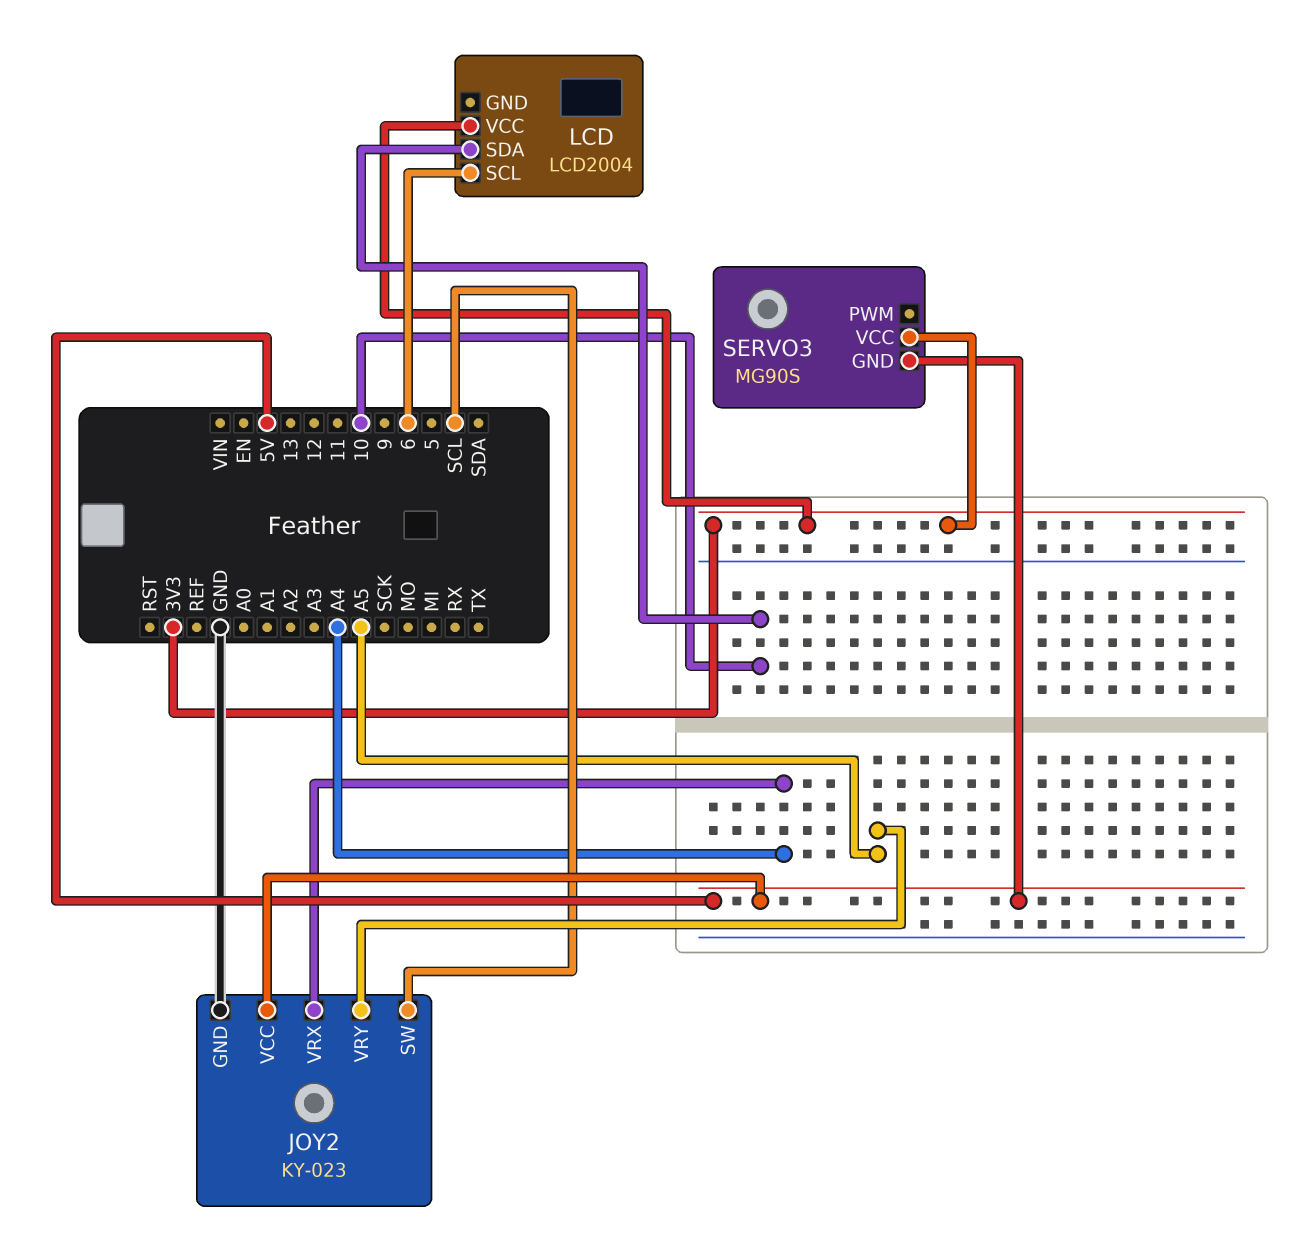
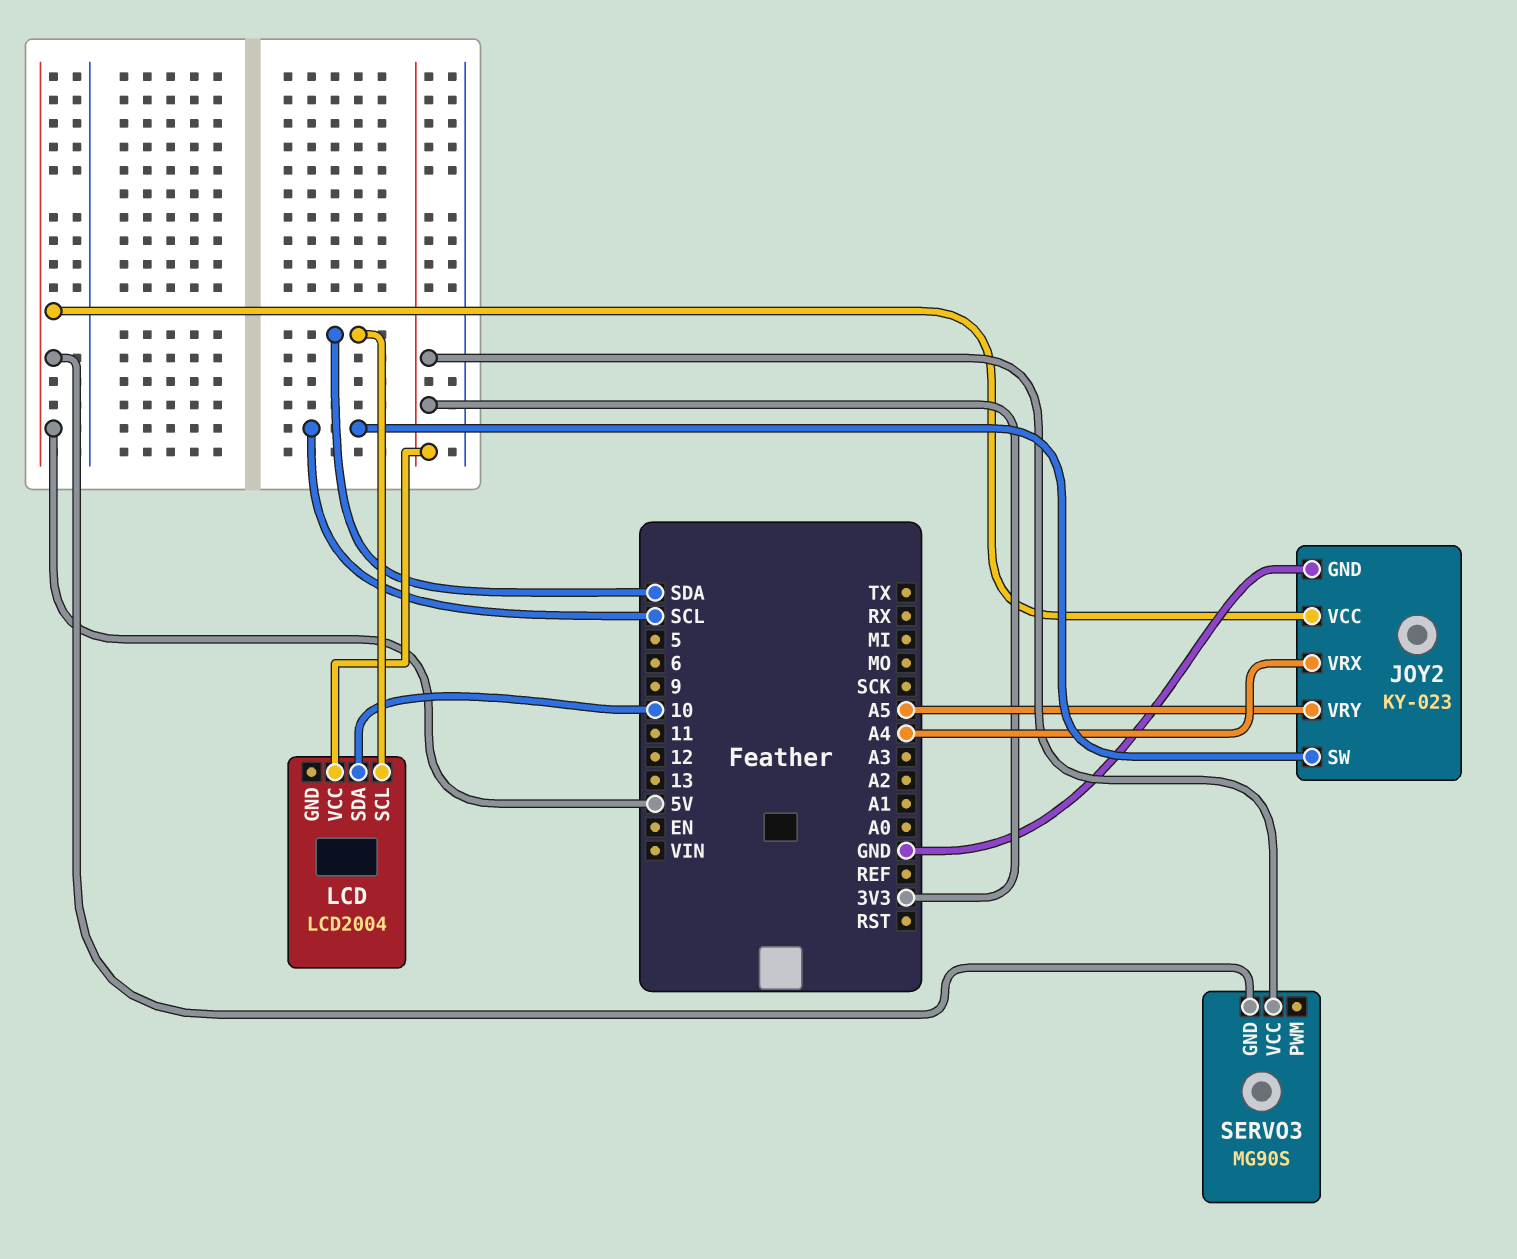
LCD pin SCL: 6 -> SDA

